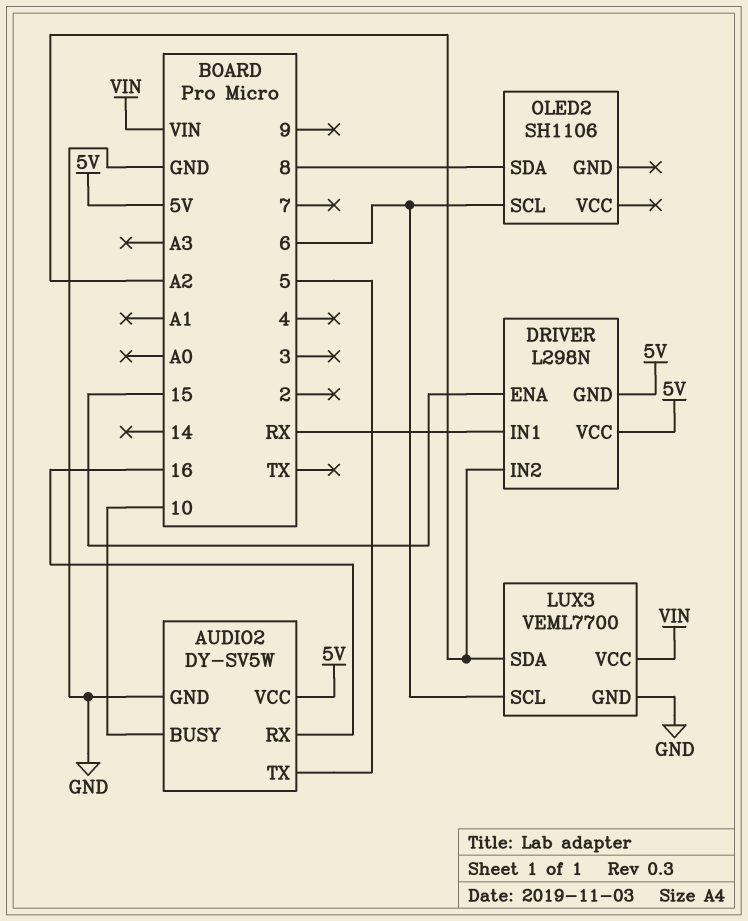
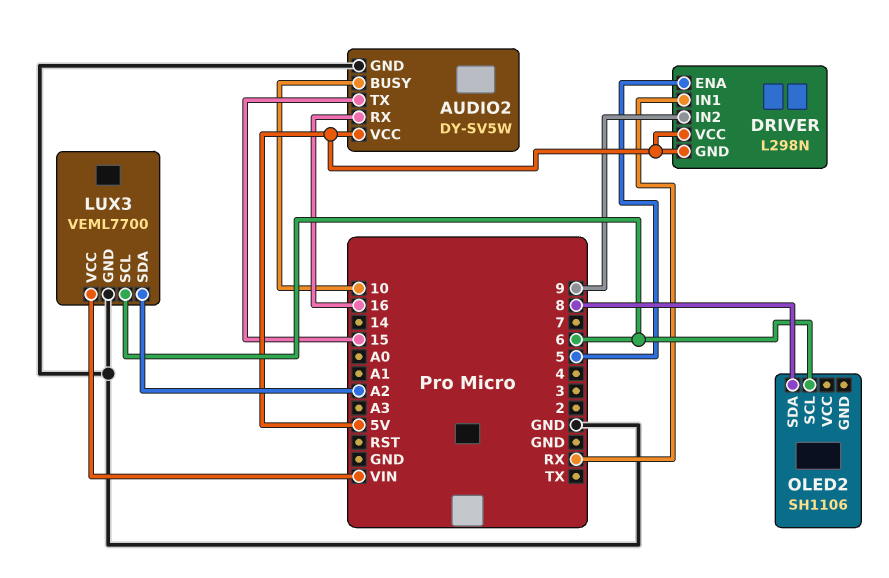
AUDIO2 pin TX: 5 -> 15
DRIVER pin ENA: 15 -> 5
DRIVER pin IN2: A2 -> 9

